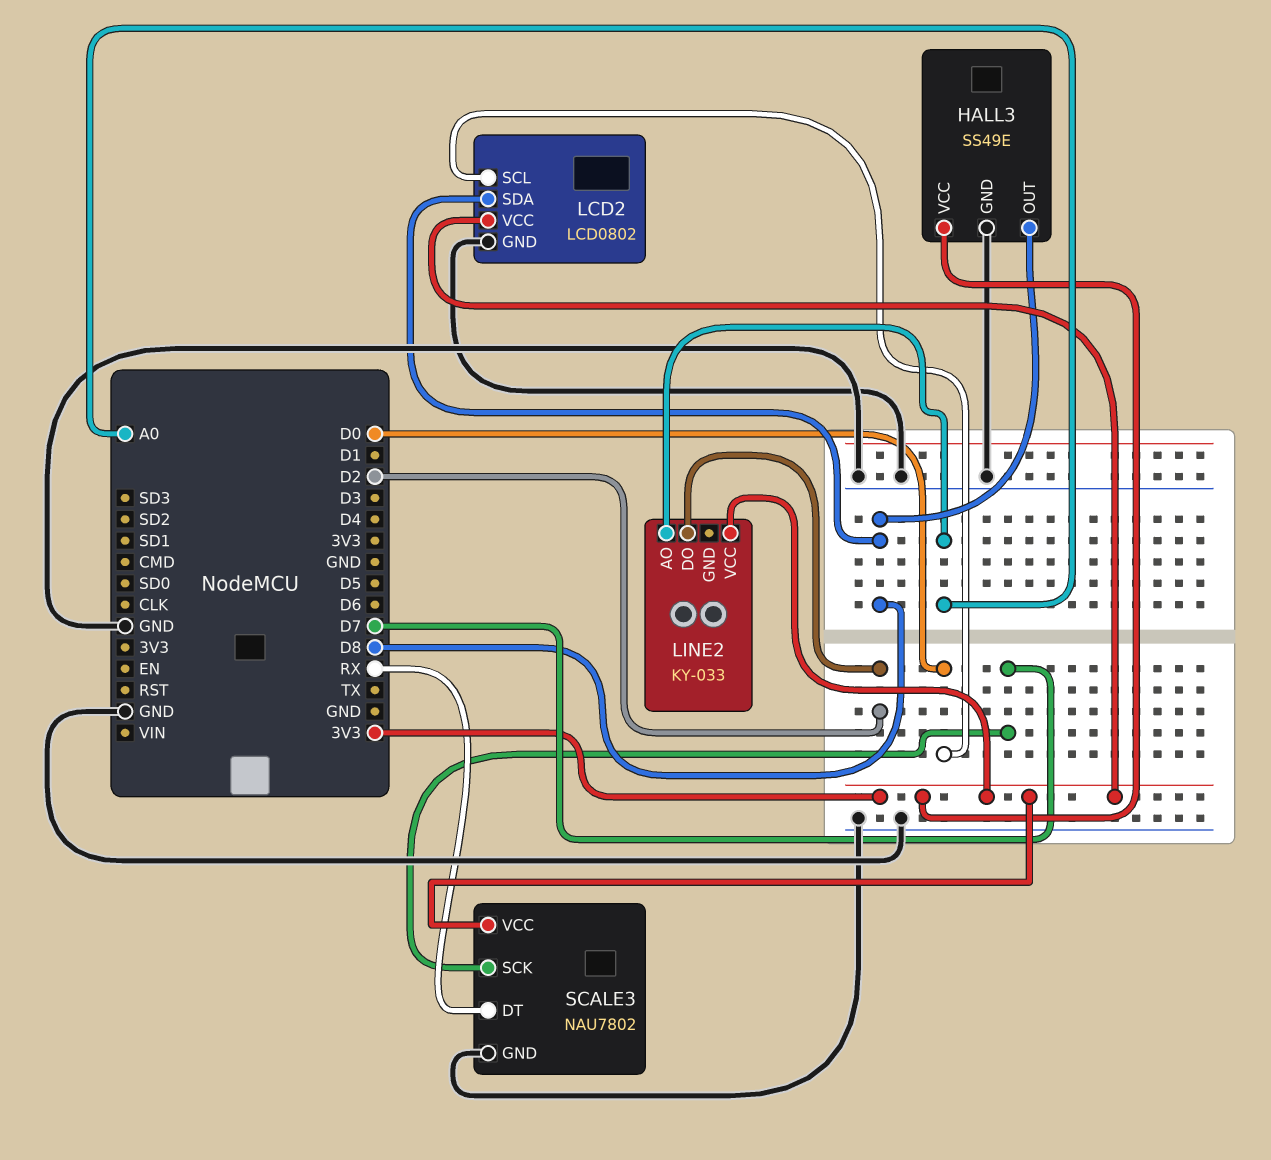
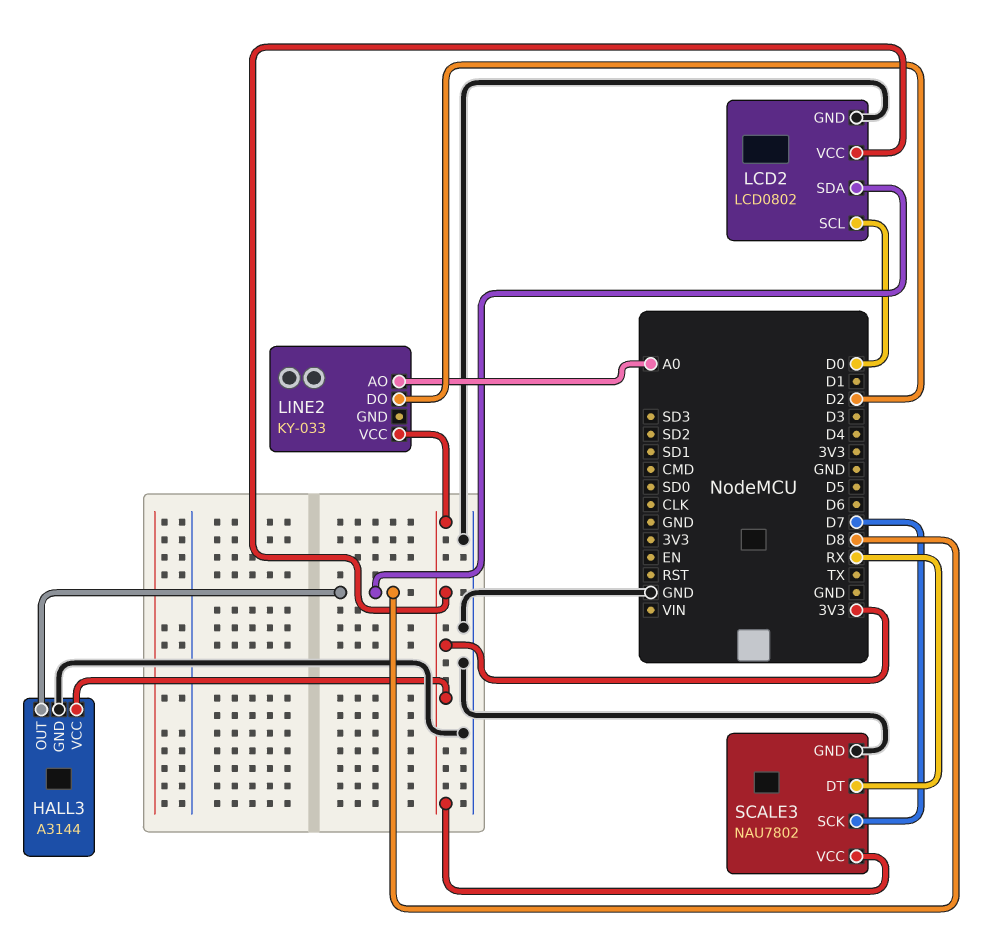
HALL3: SS49E -> A3144

